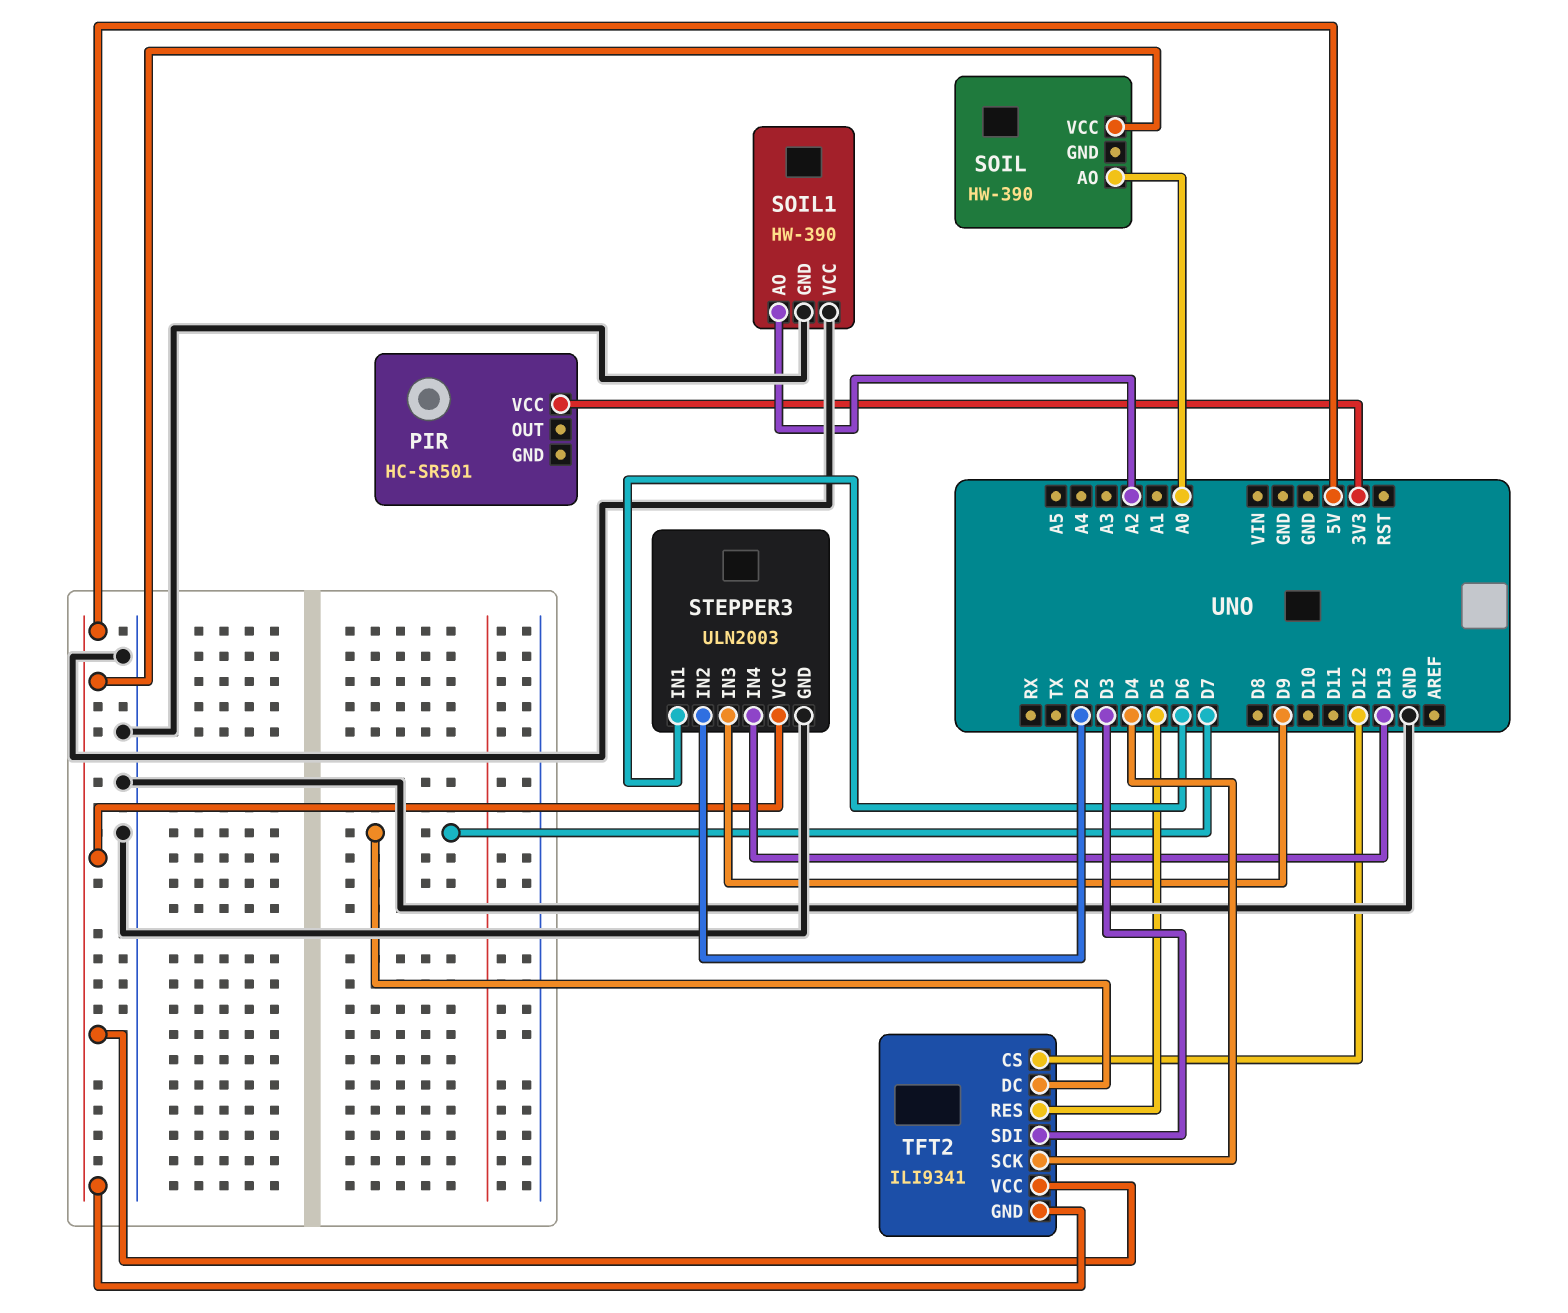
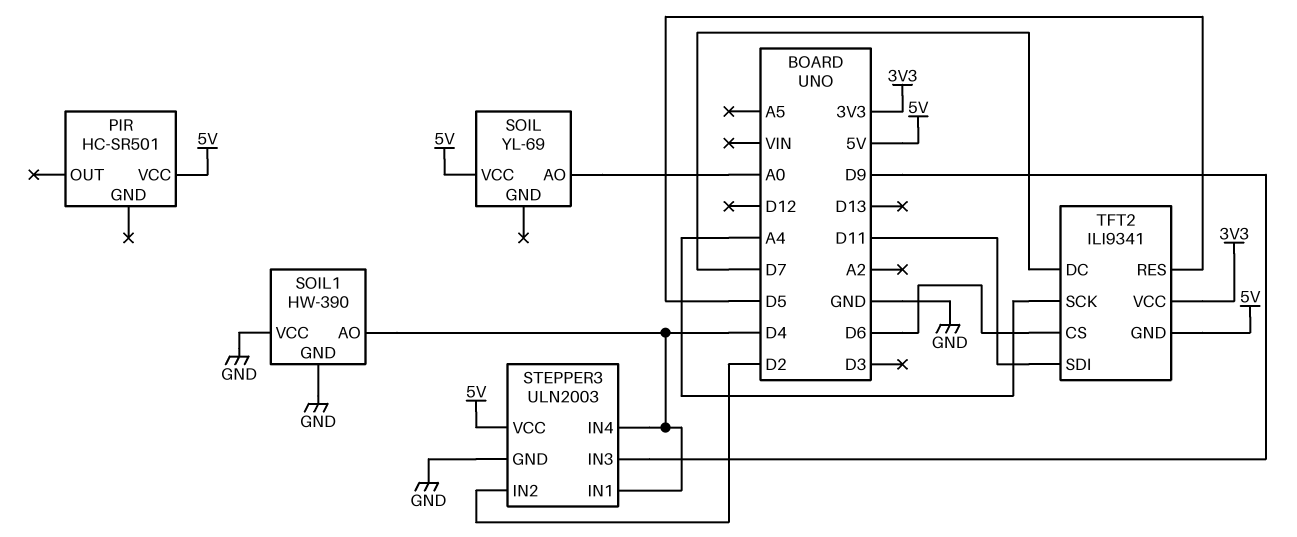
PIR pin VCC: 3V3 -> 5V
SOIL: HW-390 -> YL-69
SOIL1 pin AO: A2 -> D4
STEPPER3 pin IN1: D6 -> D4
STEPPER3 pin IN4: D13 -> D4
TFT2 pin CS: D12 -> D6
TFT2 pin SCK: D4 -> A4
TFT2 pin SDI: D3 -> D11
TFT2 pin VCC: 5V -> 3V3

